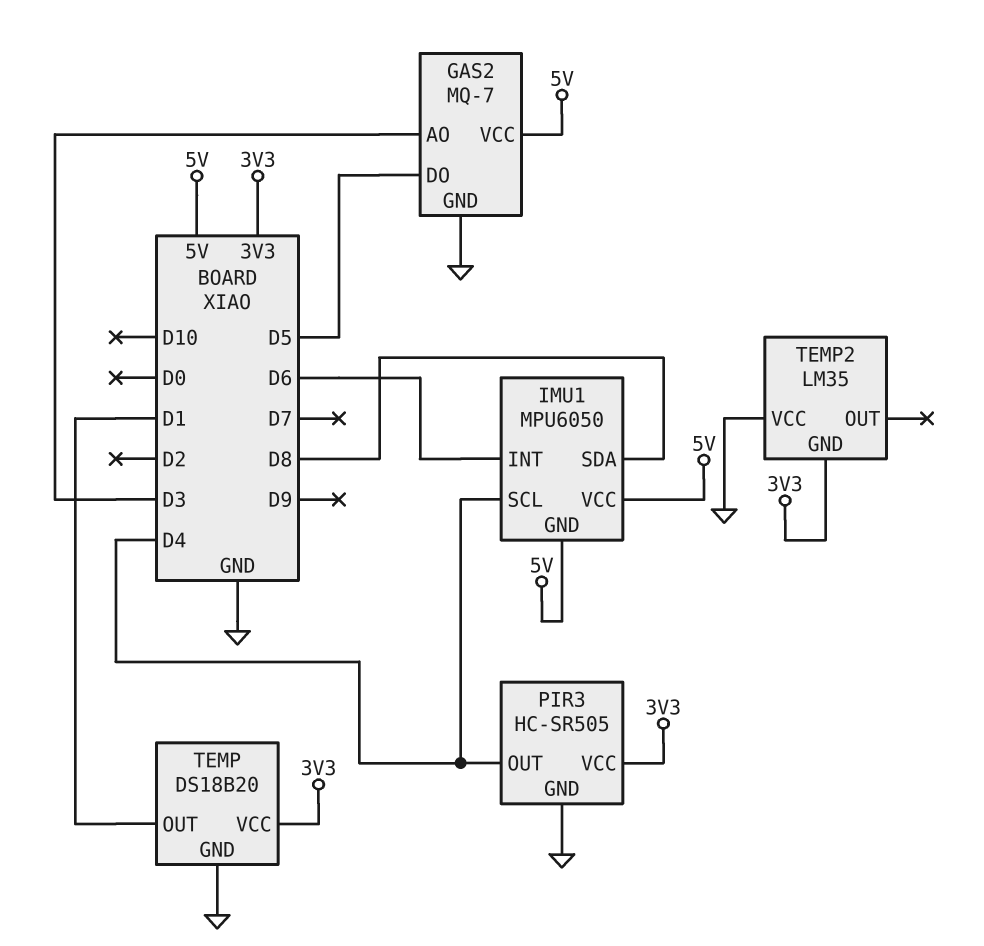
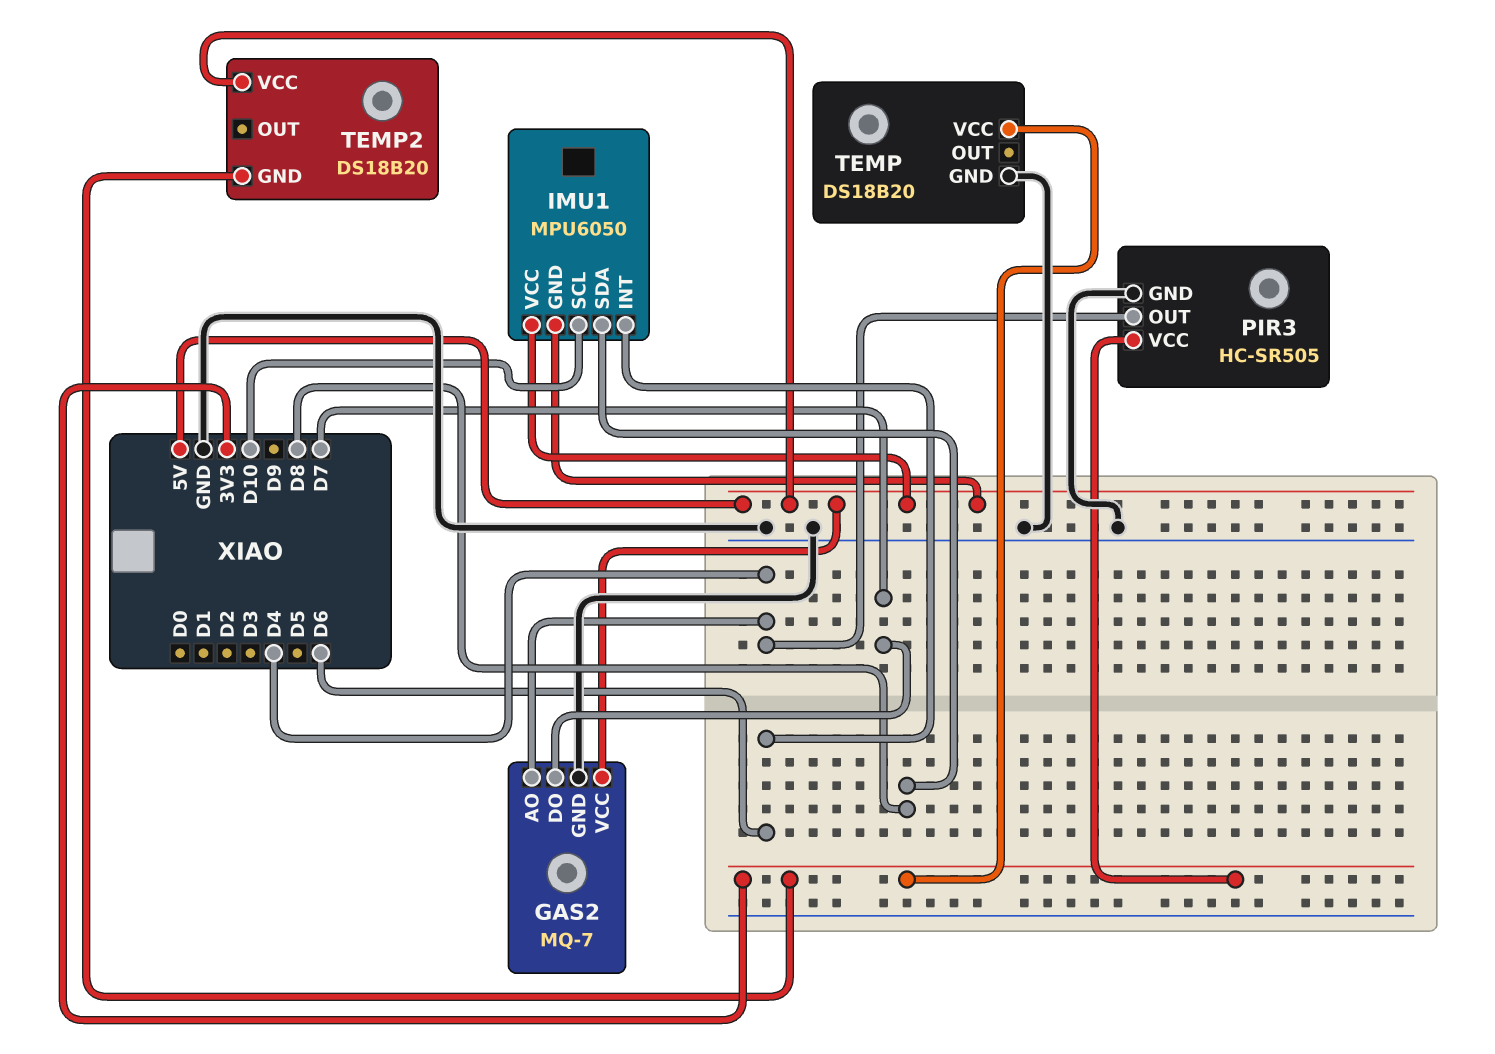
GAS2 pin AO: D3 -> D4
GAS2 pin DO: D5 -> D7
IMU1 pin SCL: D4 -> D10
TEMP pin OUT: D1 -> none
TEMP2: LM35 -> DS18B20
TEMP2 pin VCC: GND -> 5V

